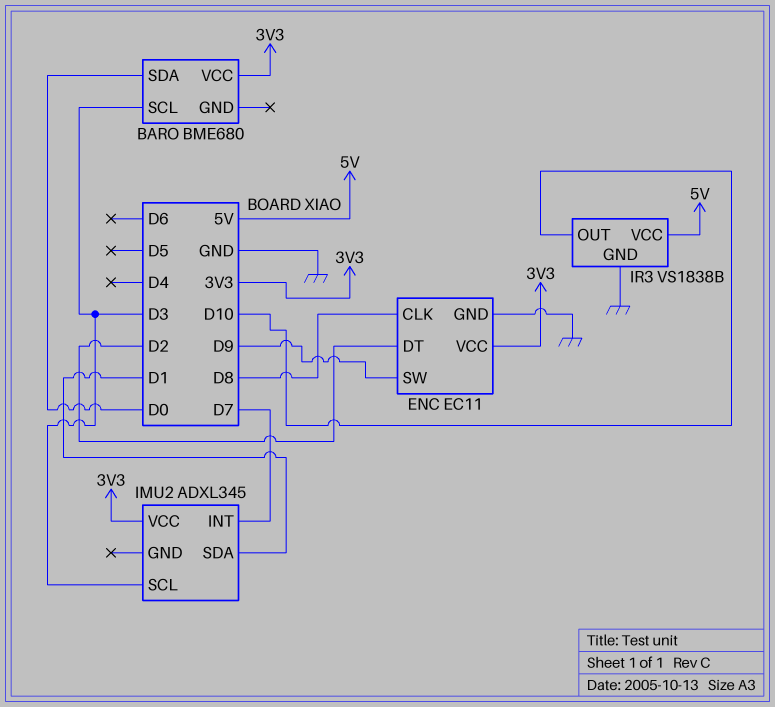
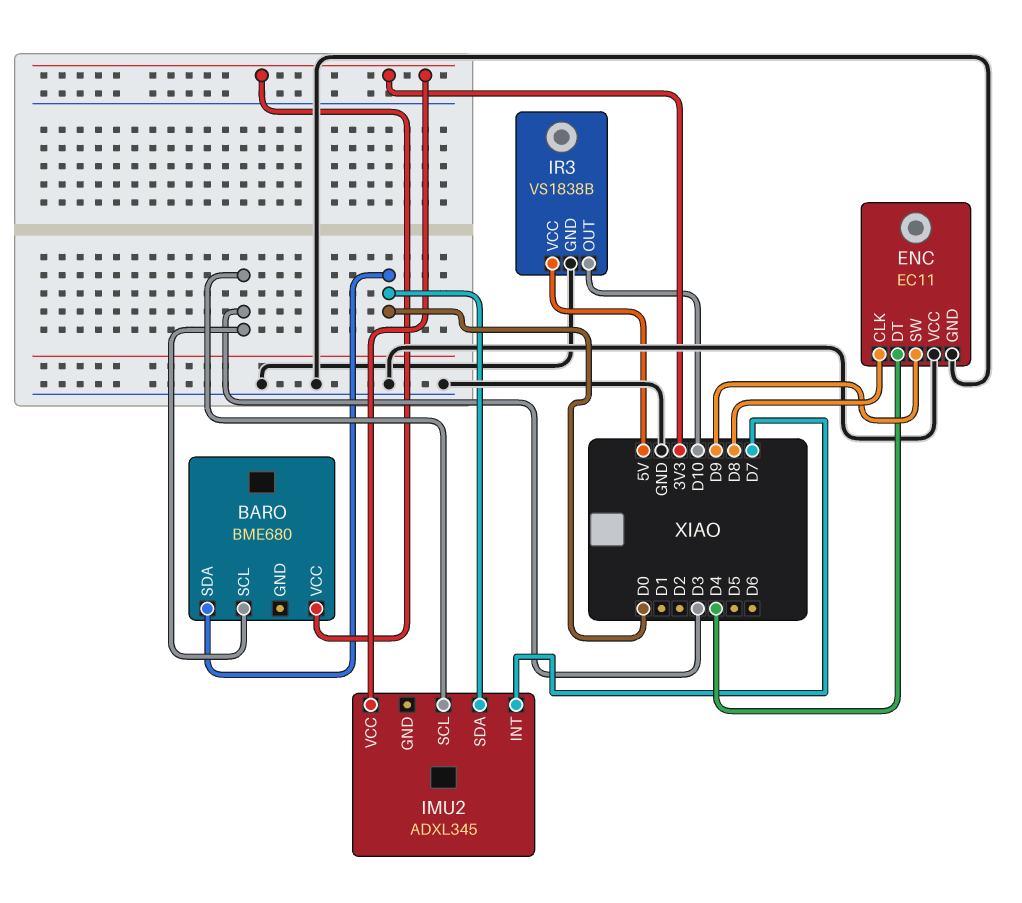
ENC pin DT: D2 -> D4
ENC pin VCC: 3V3 -> GND
IMU2 pin SDA: D1 -> D0

